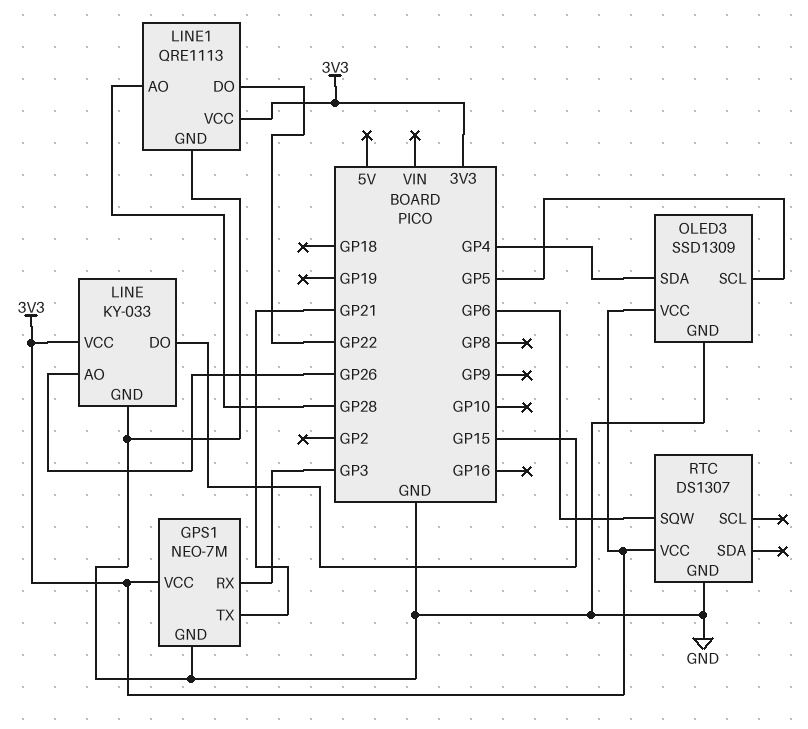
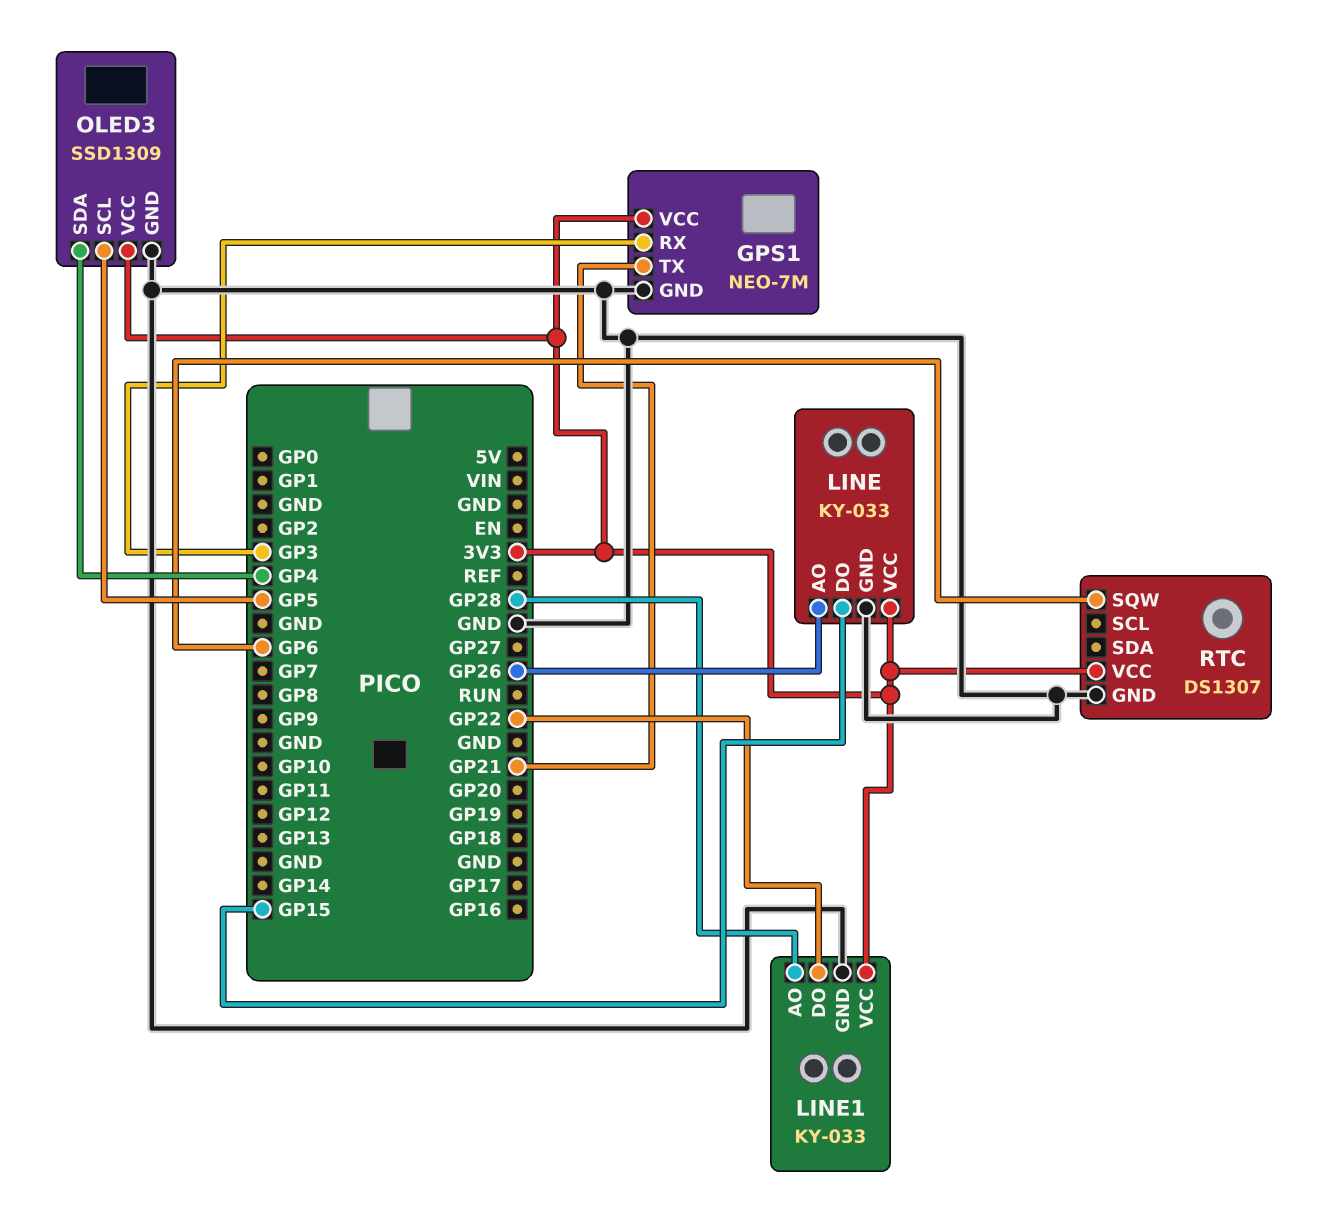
LINE1: QRE1113 -> KY-033

